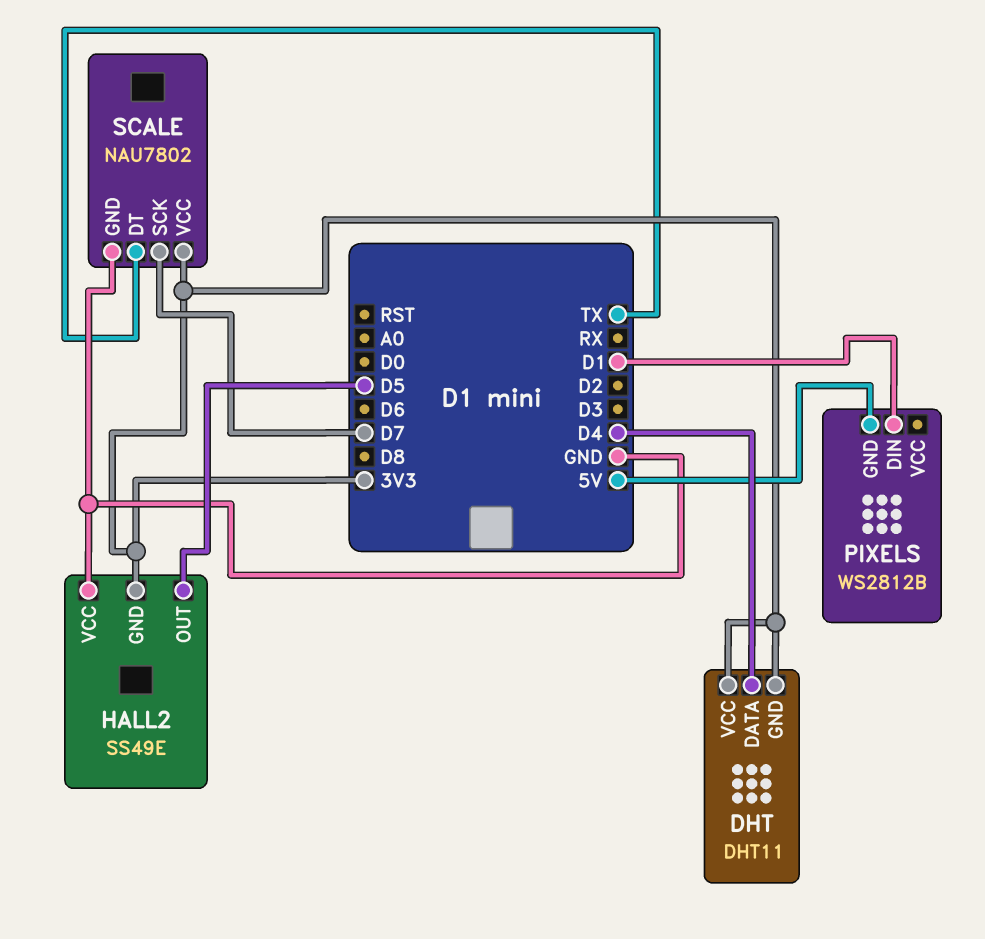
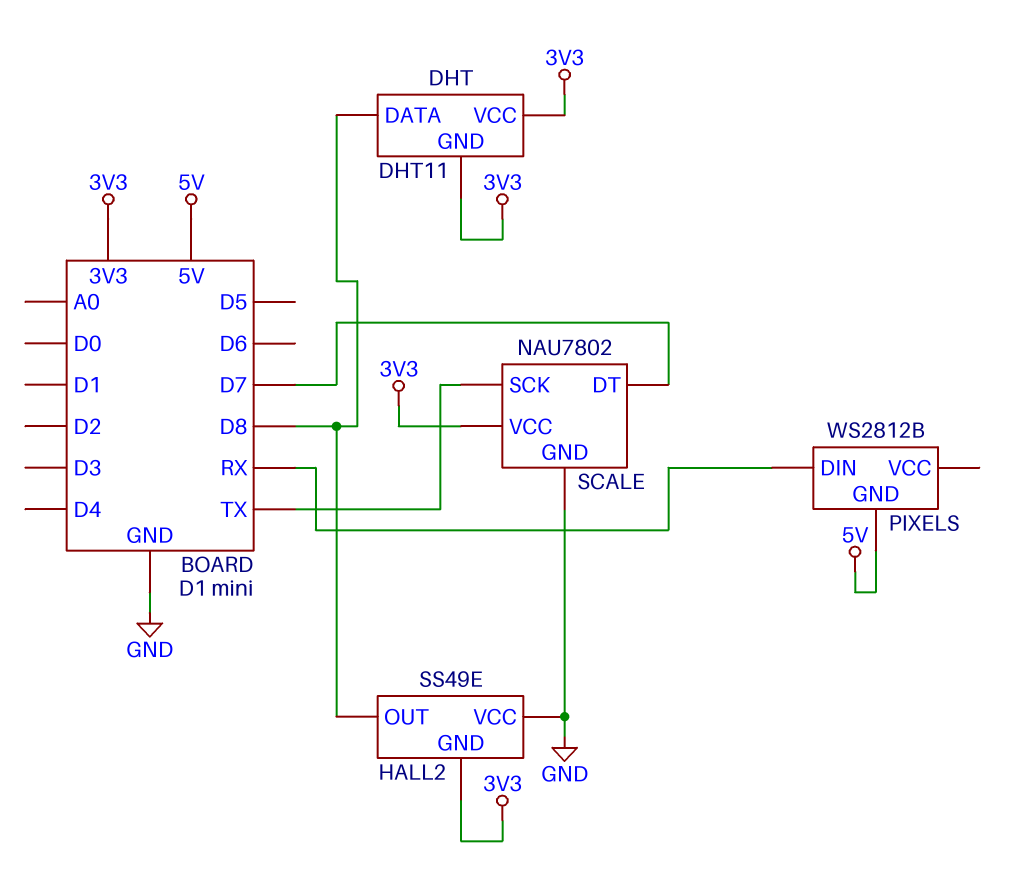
DHT pin DATA: D4 -> D8
HALL2 pin OUT: D5 -> D8
PIXELS pin DIN: D1 -> RX
SCALE pin DT: TX -> D7
SCALE pin SCK: D7 -> TX

